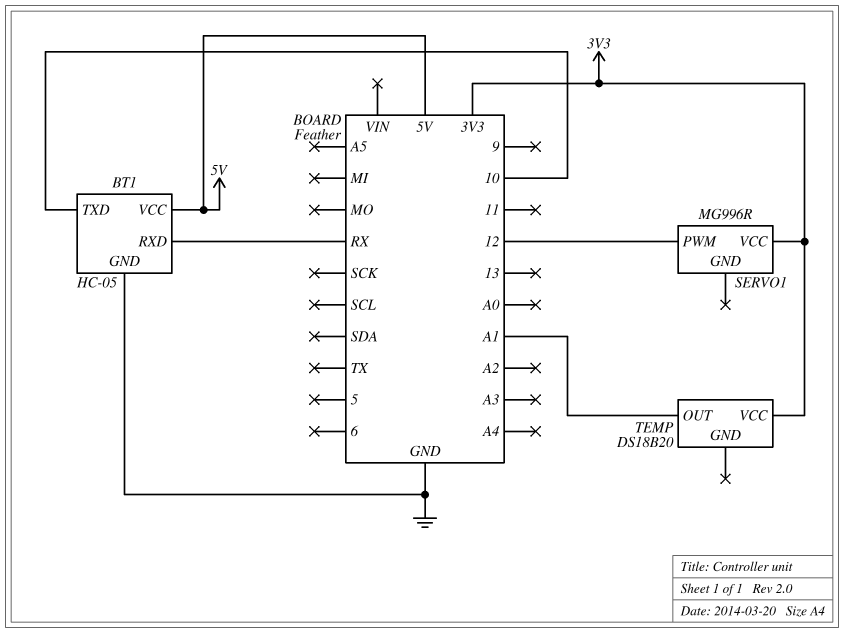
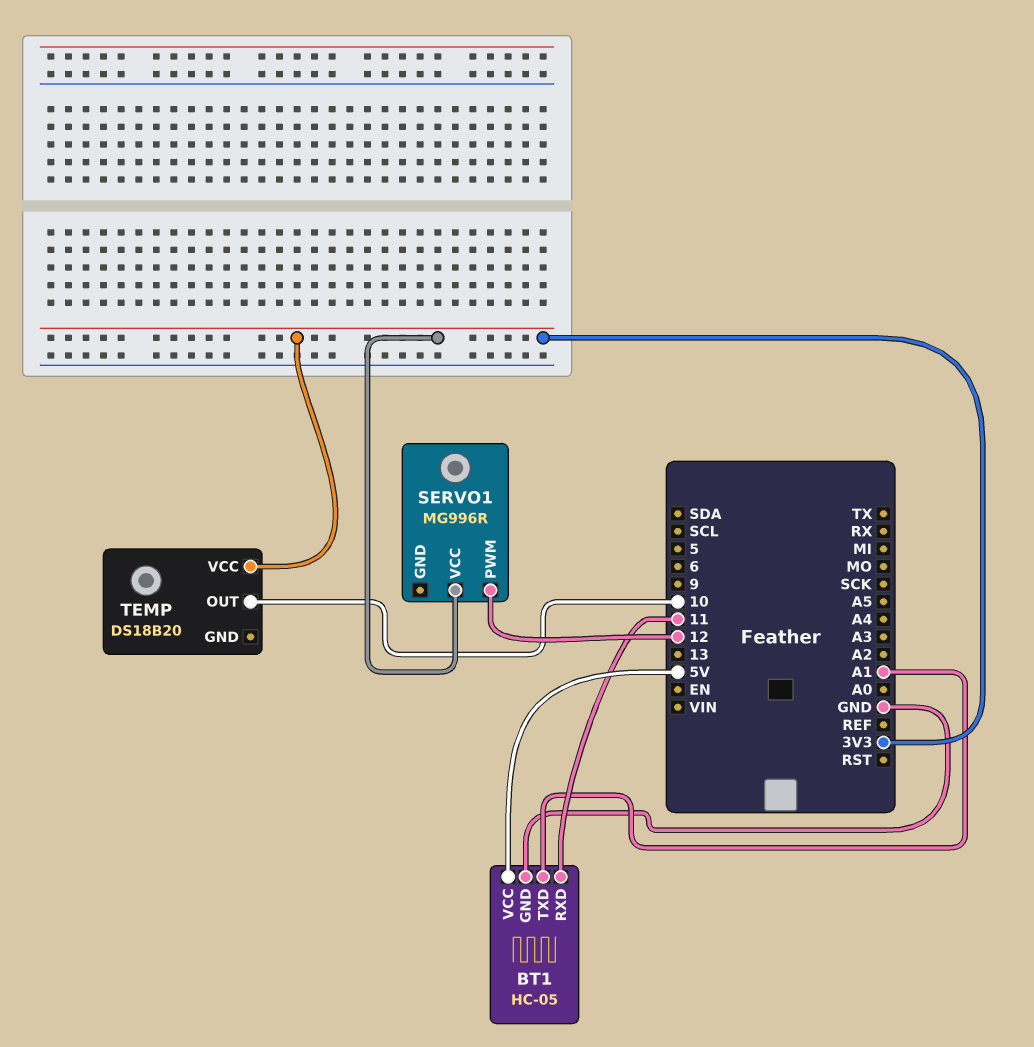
BT1 pin RXD: RX -> 11
BT1 pin TXD: 10 -> A1
TEMP pin OUT: A1 -> 10

